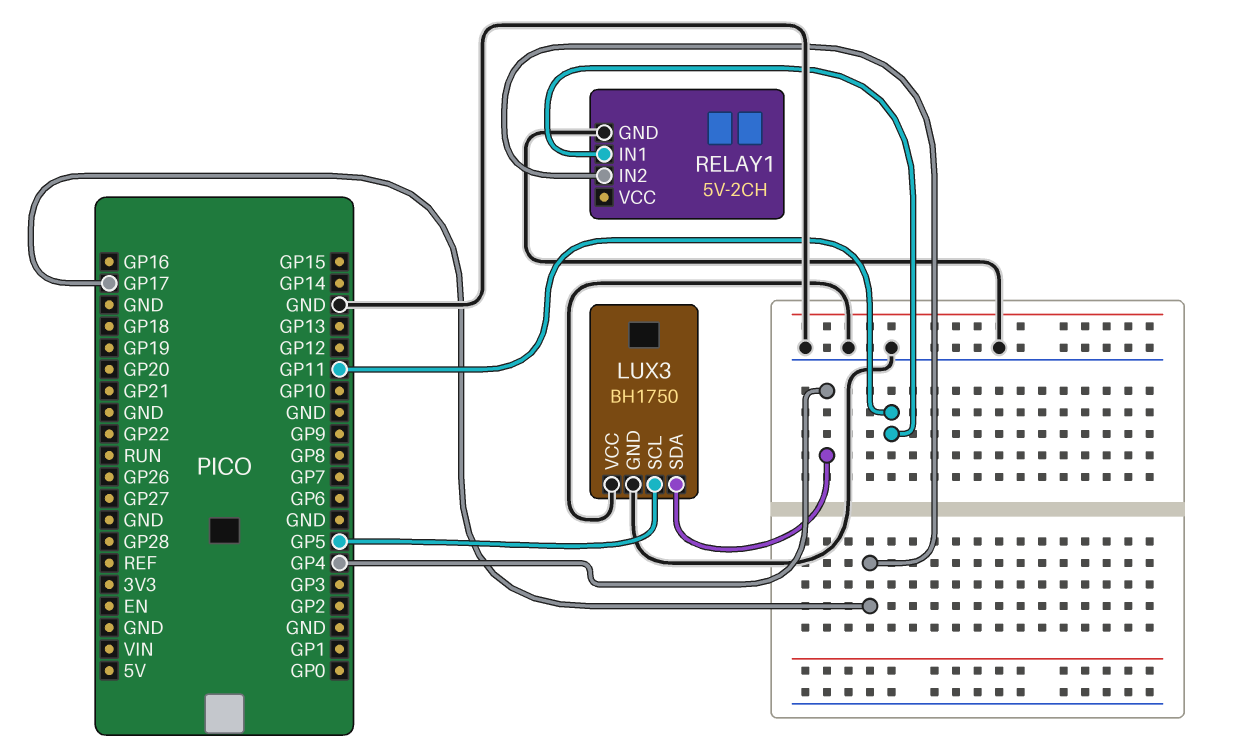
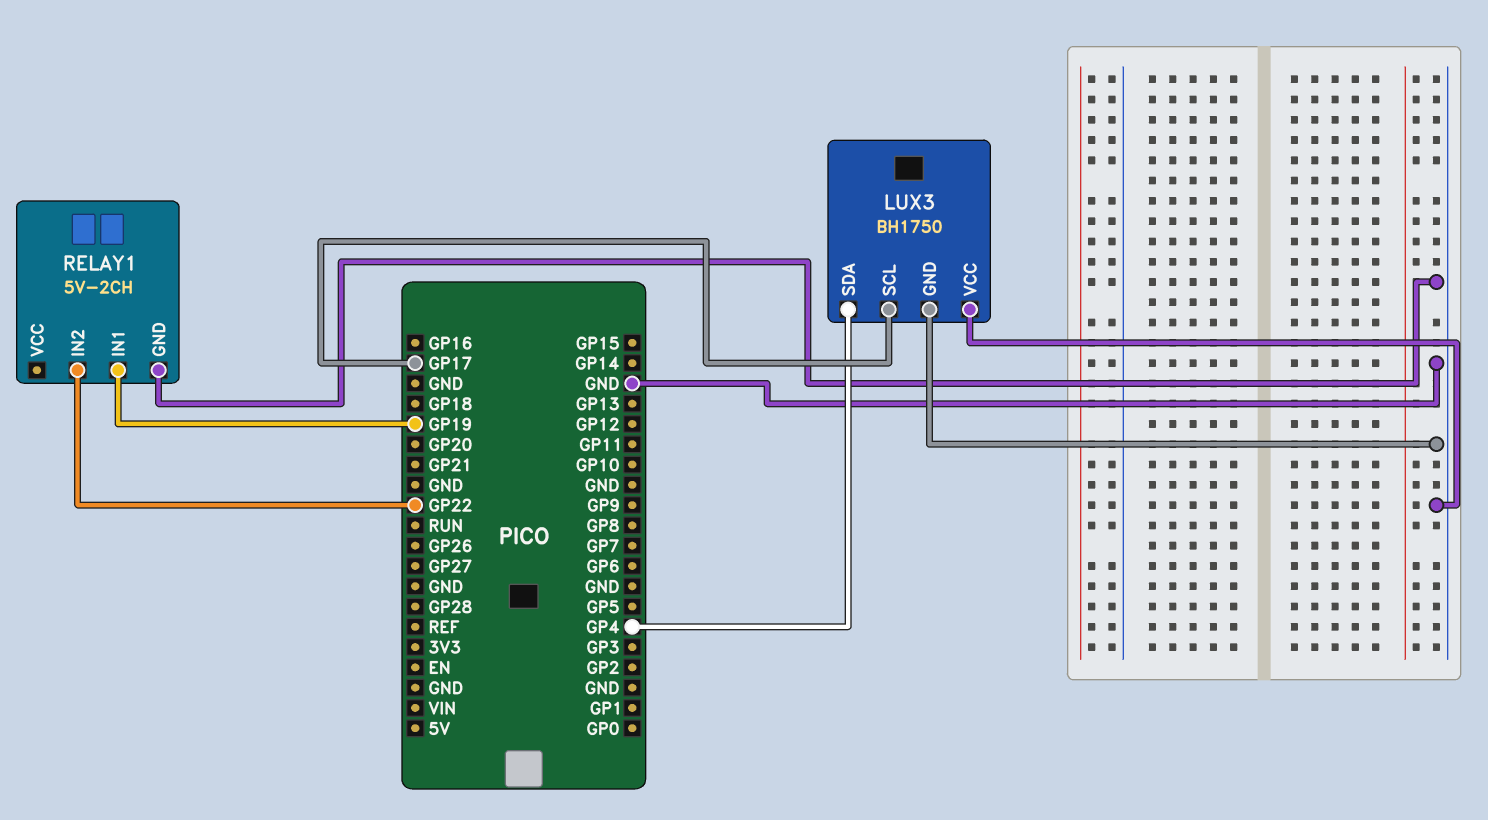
LUX3 pin SCL: GP5 -> GP17
RELAY1 pin IN1: GP11 -> GP19
RELAY1 pin IN2: GP17 -> GP22

